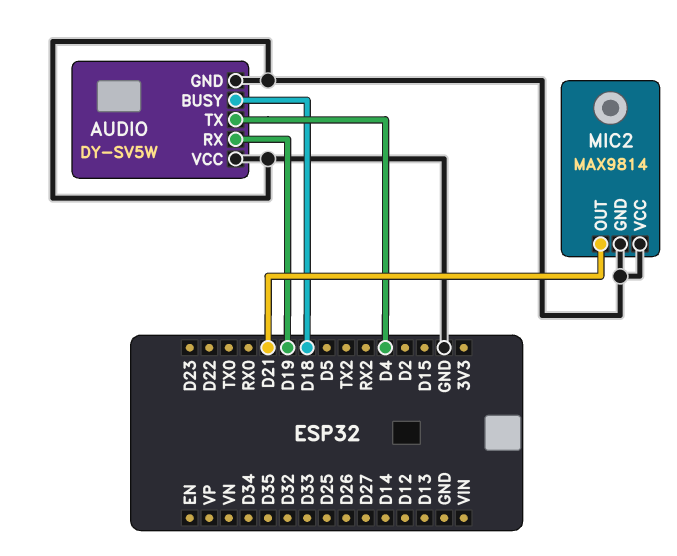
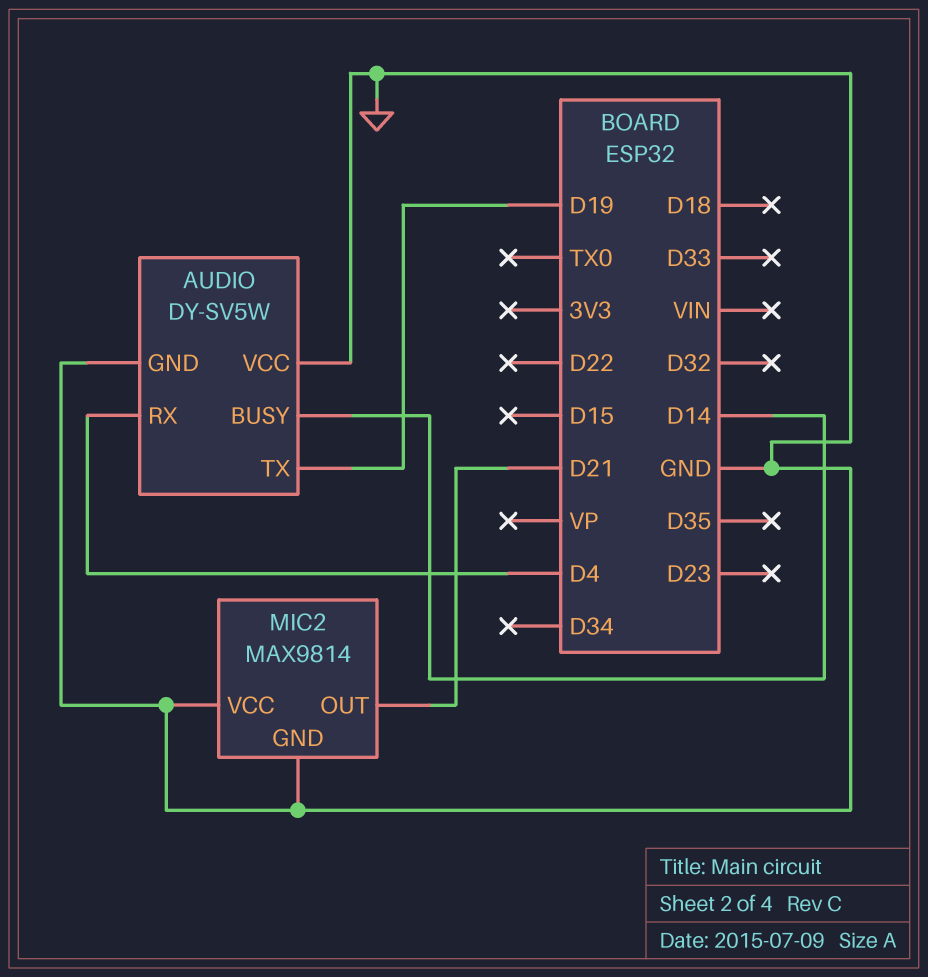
AUDIO pin BUSY: D18 -> D14
AUDIO pin RX: D19 -> D4
AUDIO pin TX: D4 -> D19

